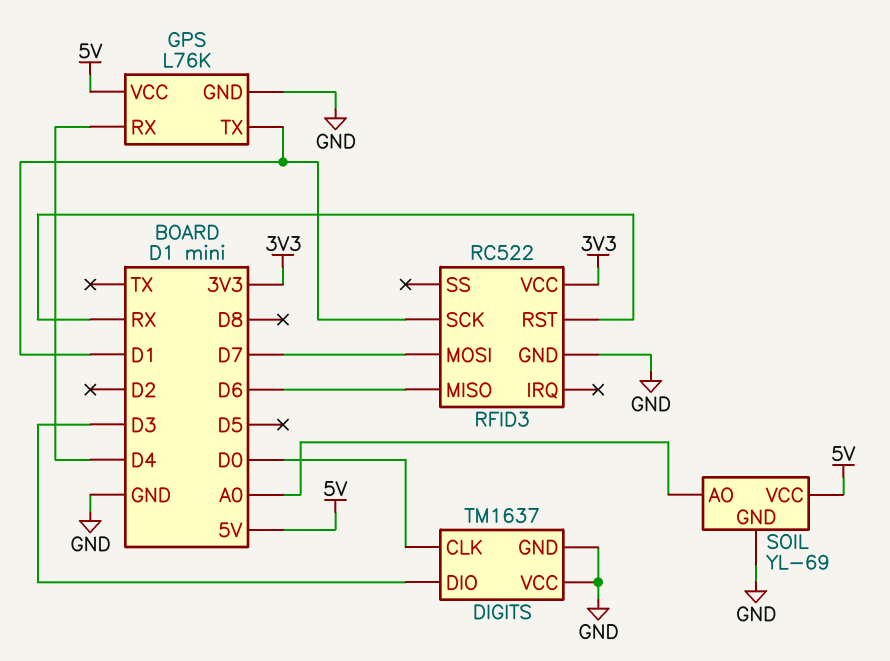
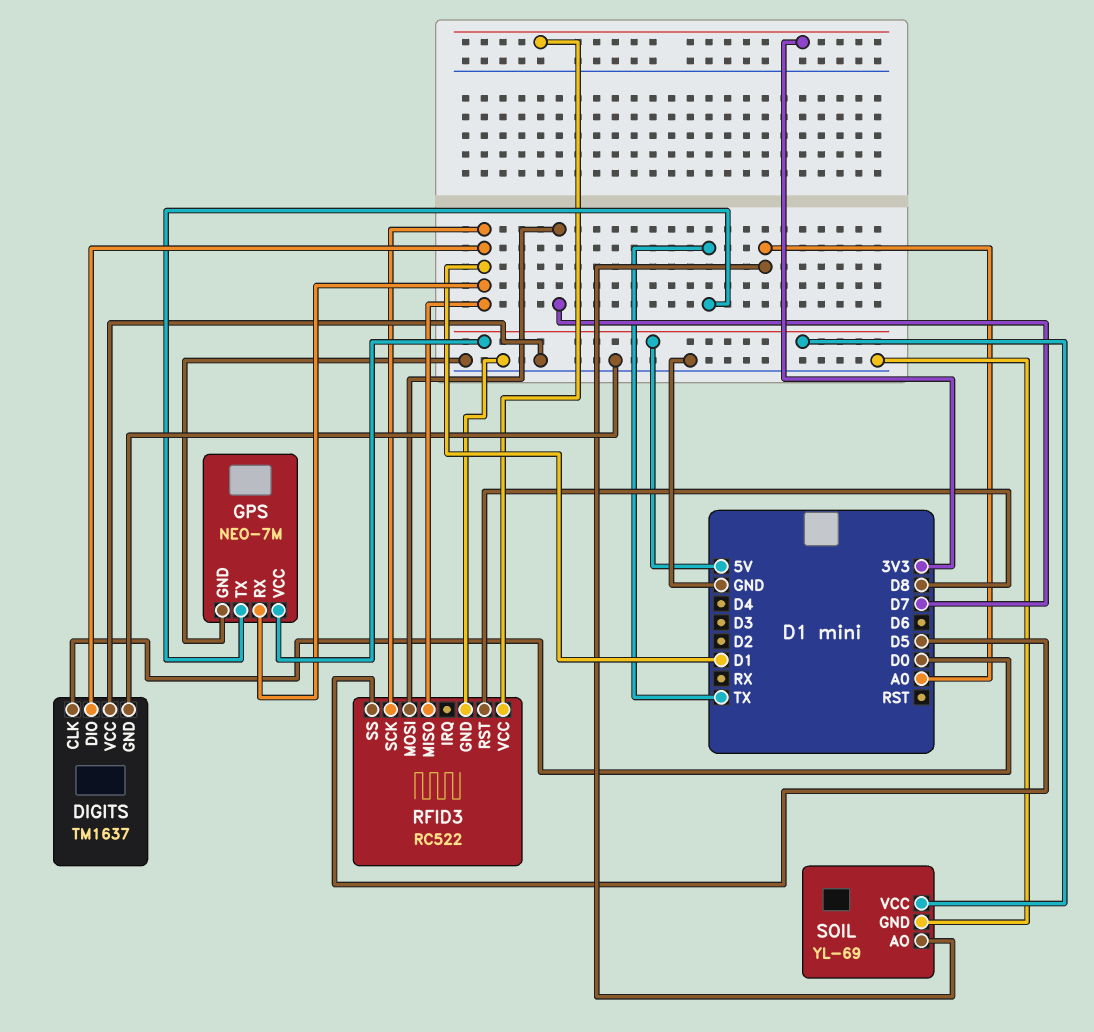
DIGITS pin DIO: D3 -> D1
GPS: L76K -> NEO-7M
GPS pin RX: D4 -> D1
GPS pin TX: D1 -> TX
RFID3 pin MISO: D6 -> D1
RFID3 pin RST: RX -> D8
RFID3 pin SS: none -> D5

